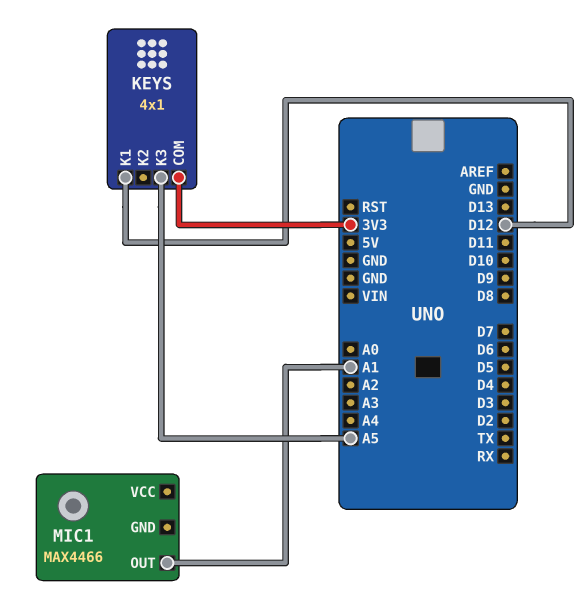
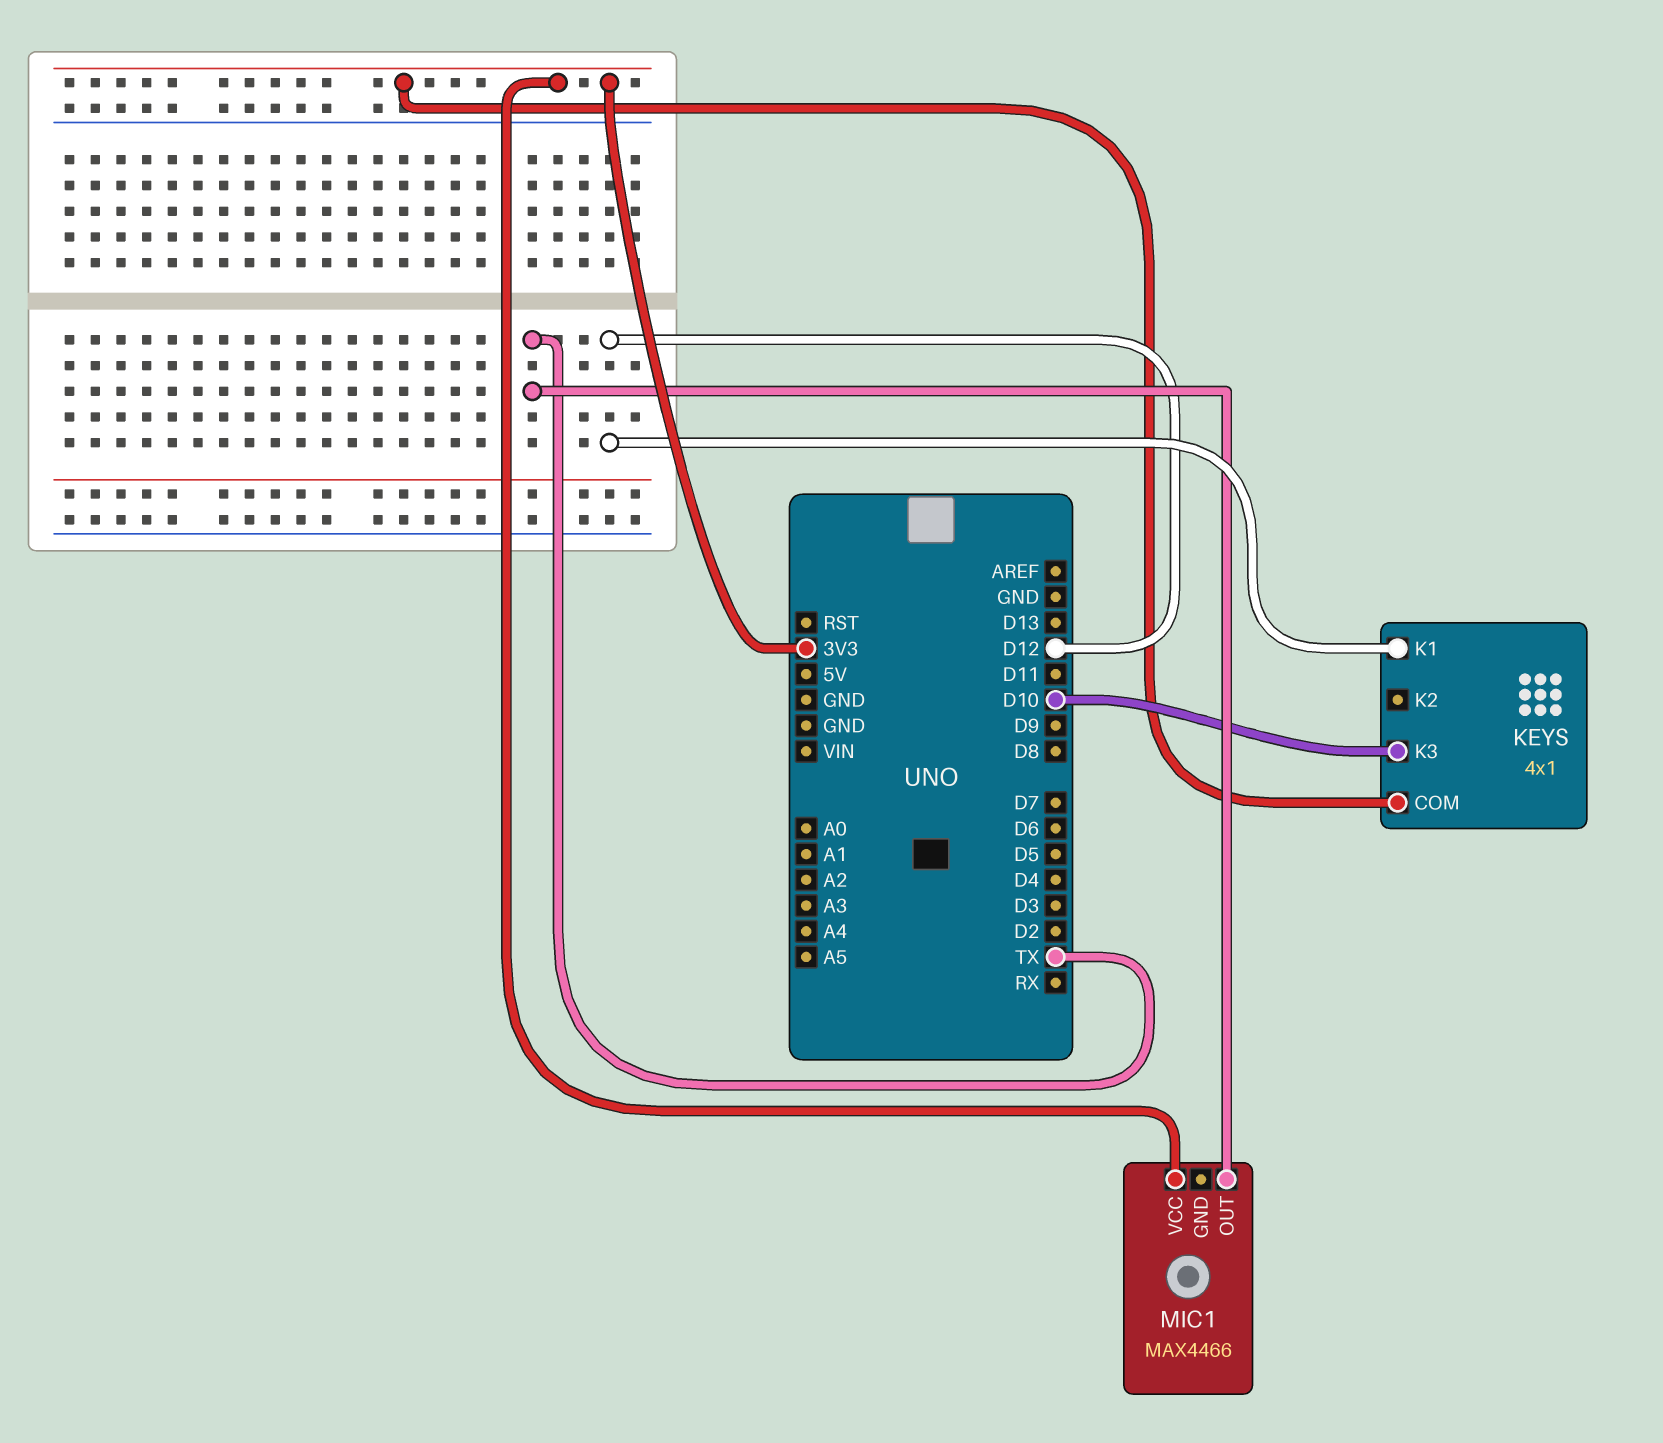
KEYS pin K3: A5 -> D10
MIC1 pin OUT: A1 -> TX
MIC1 pin VCC: none -> 3V3

